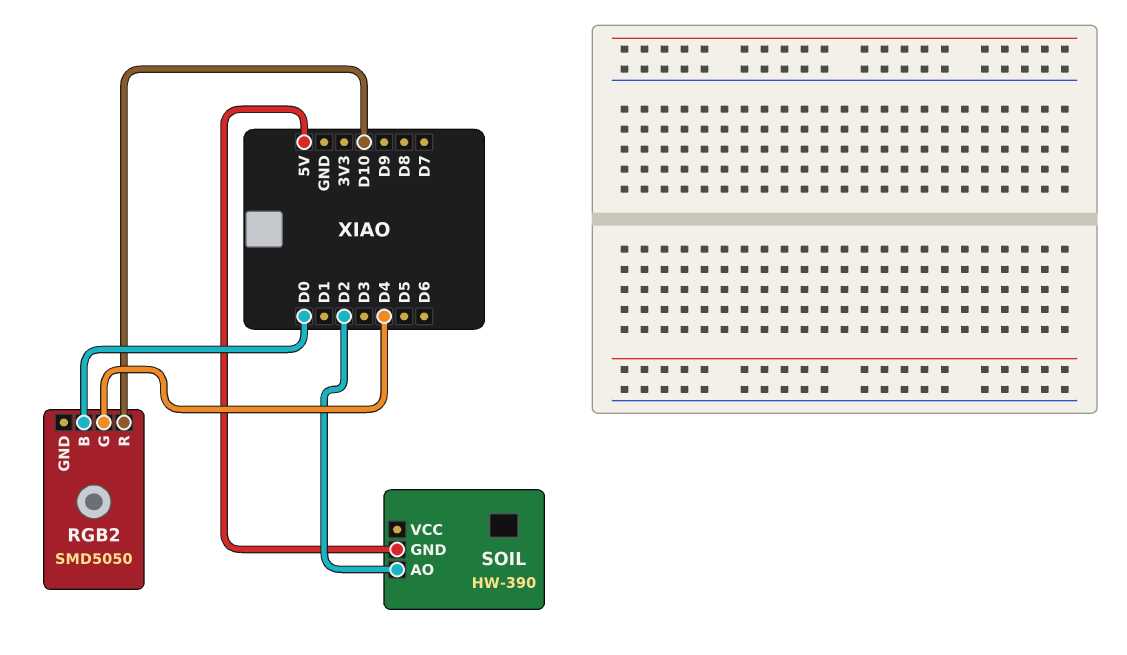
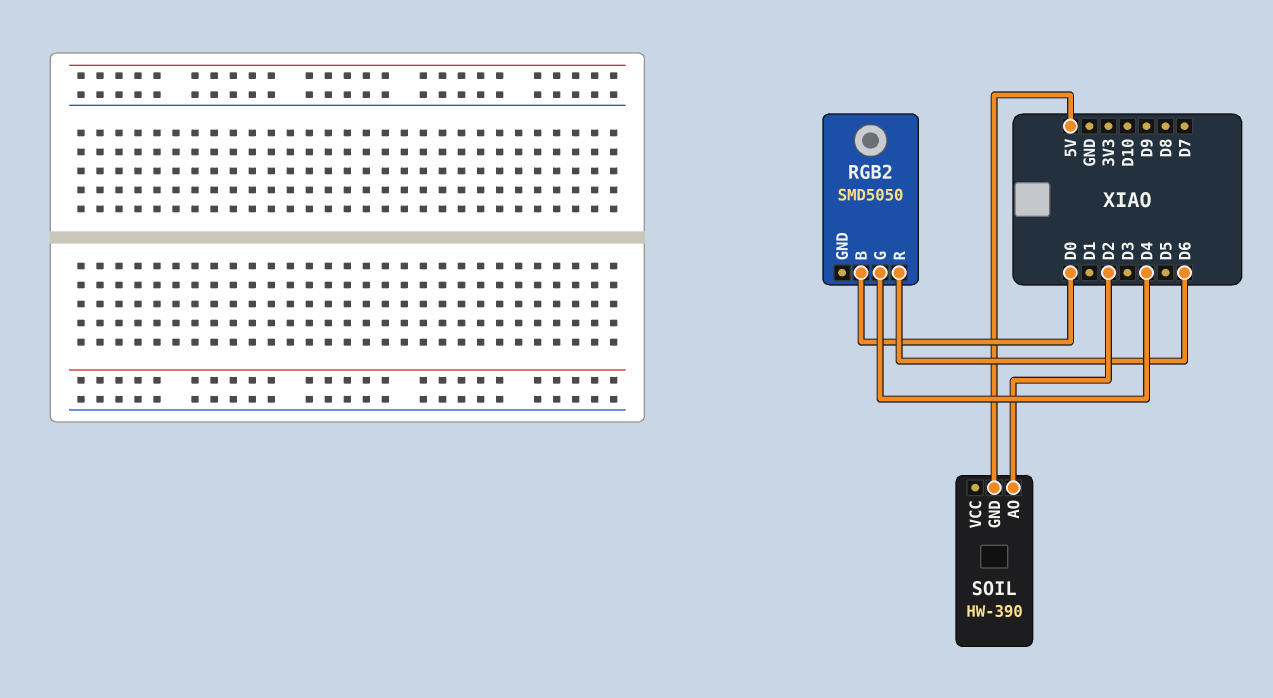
RGB2 pin R: D10 -> D6

